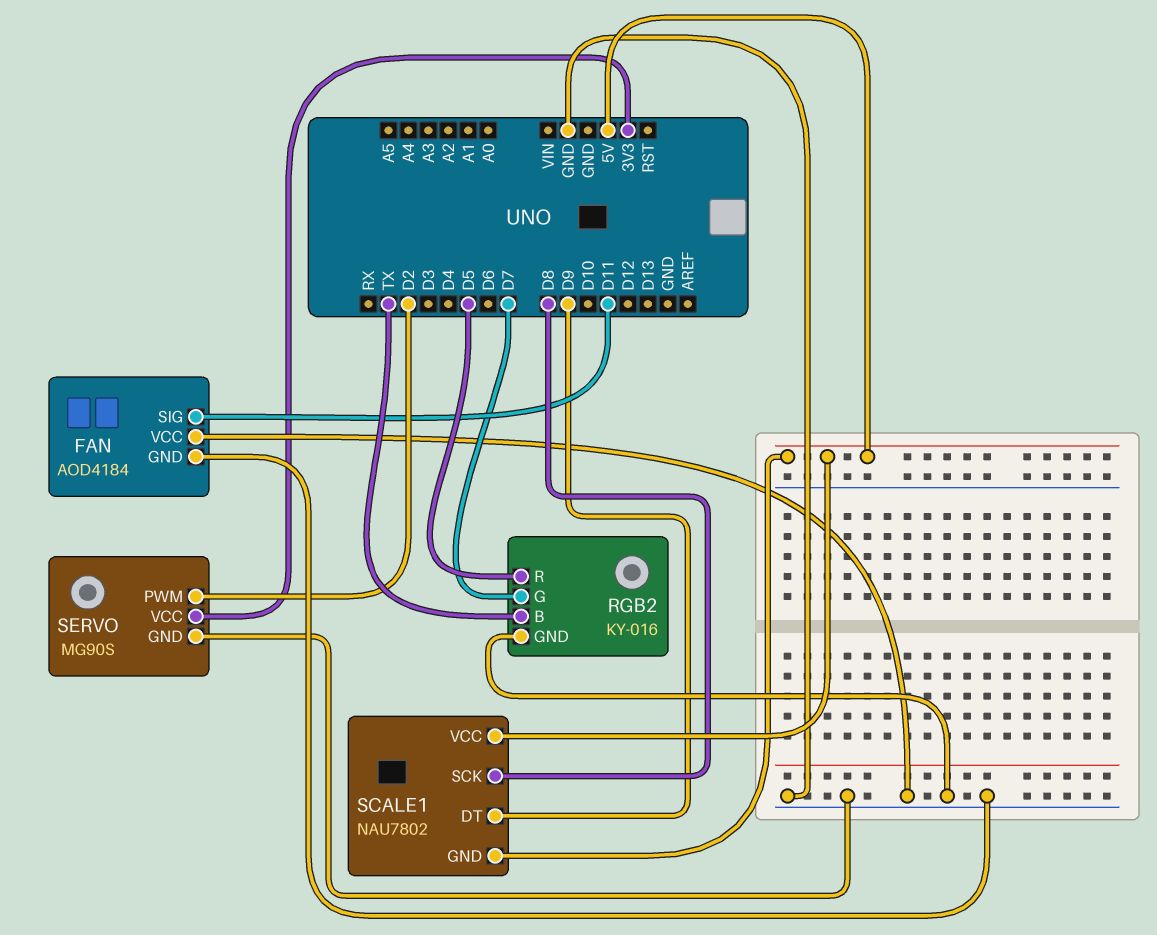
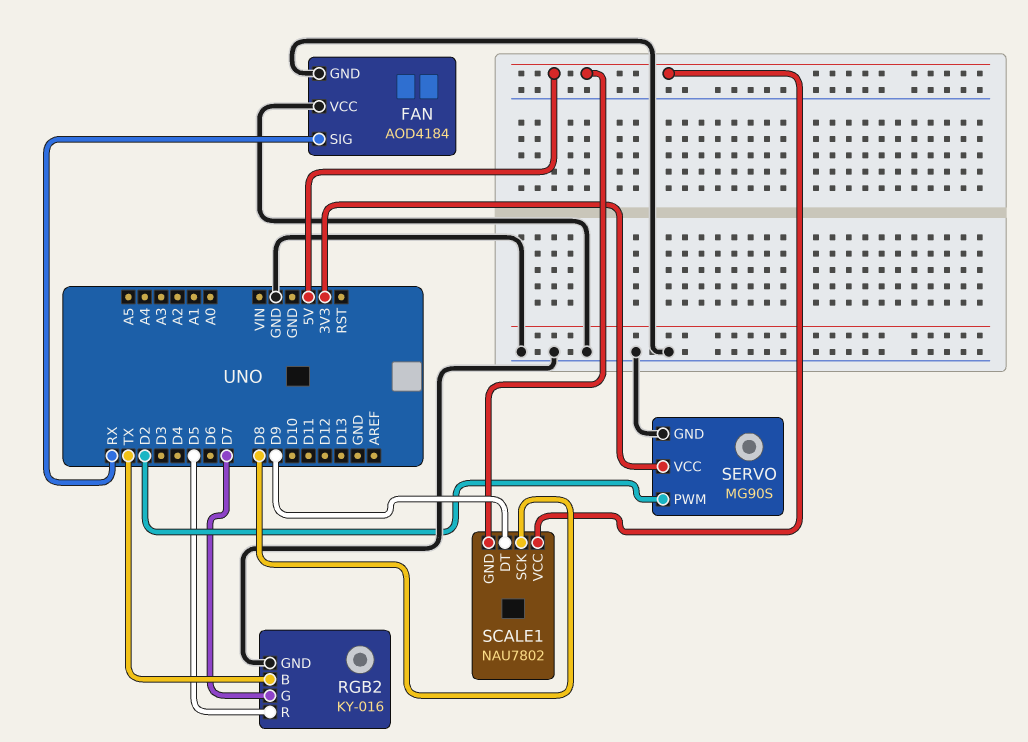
FAN pin SIG: D11 -> RX

